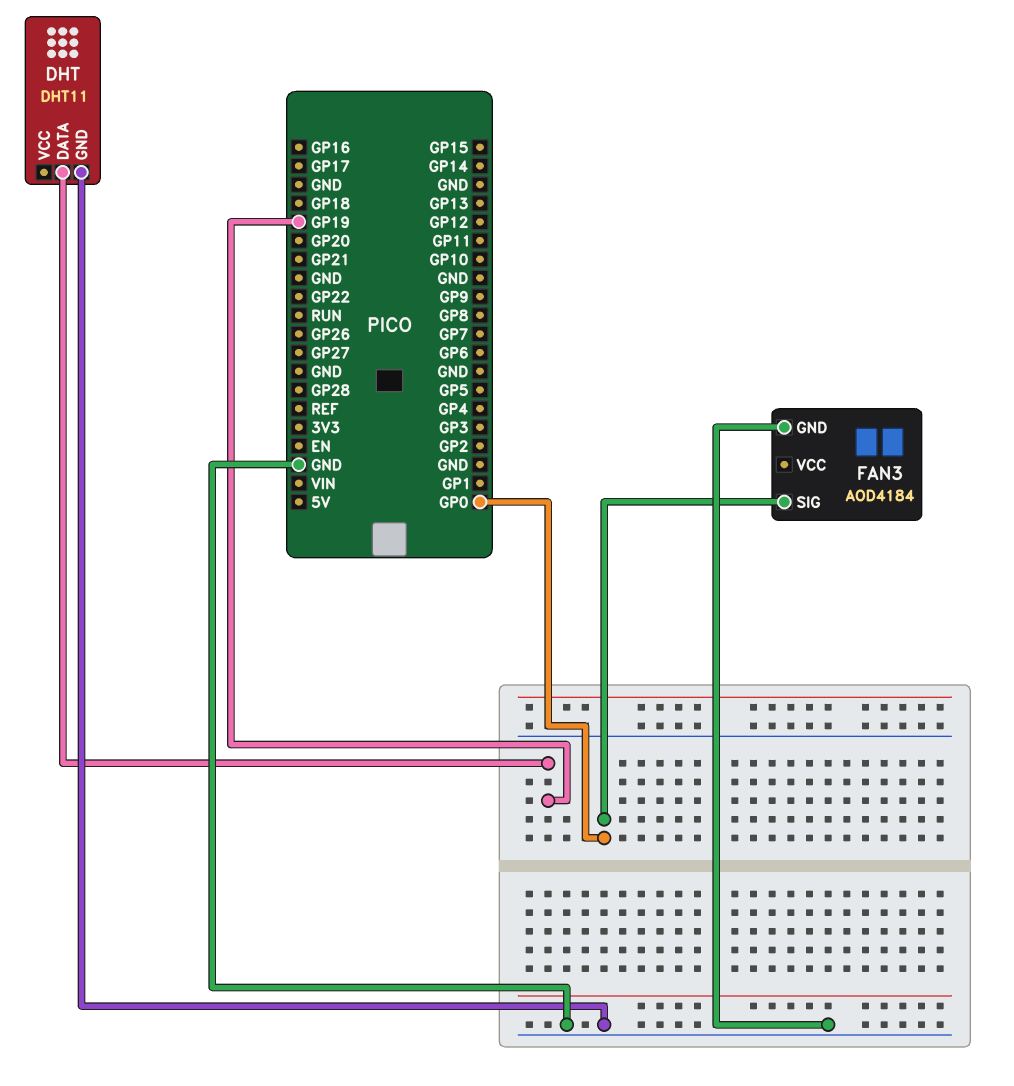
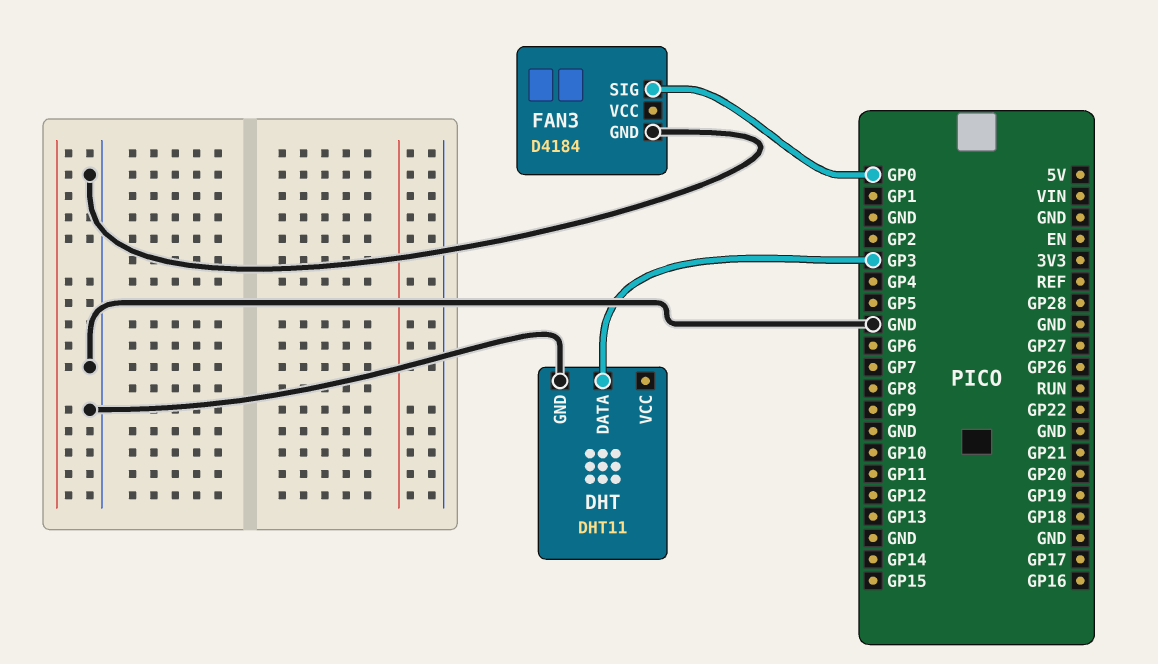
DHT pin DATA: GP19 -> GP3
FAN3: AOD4184 -> D4184

